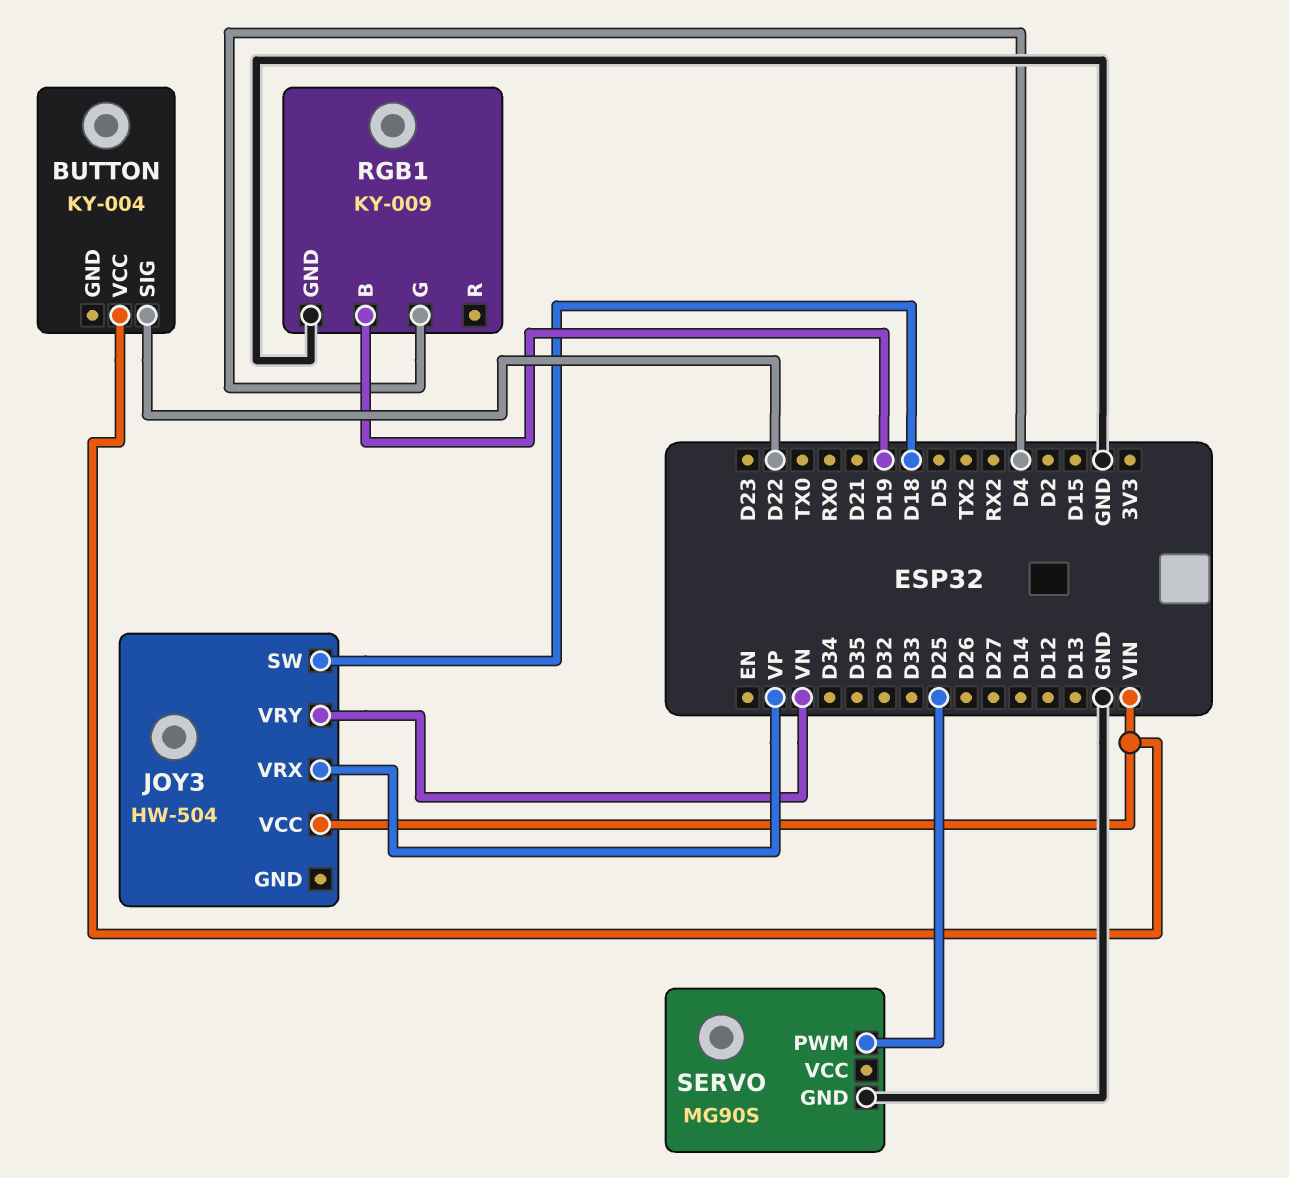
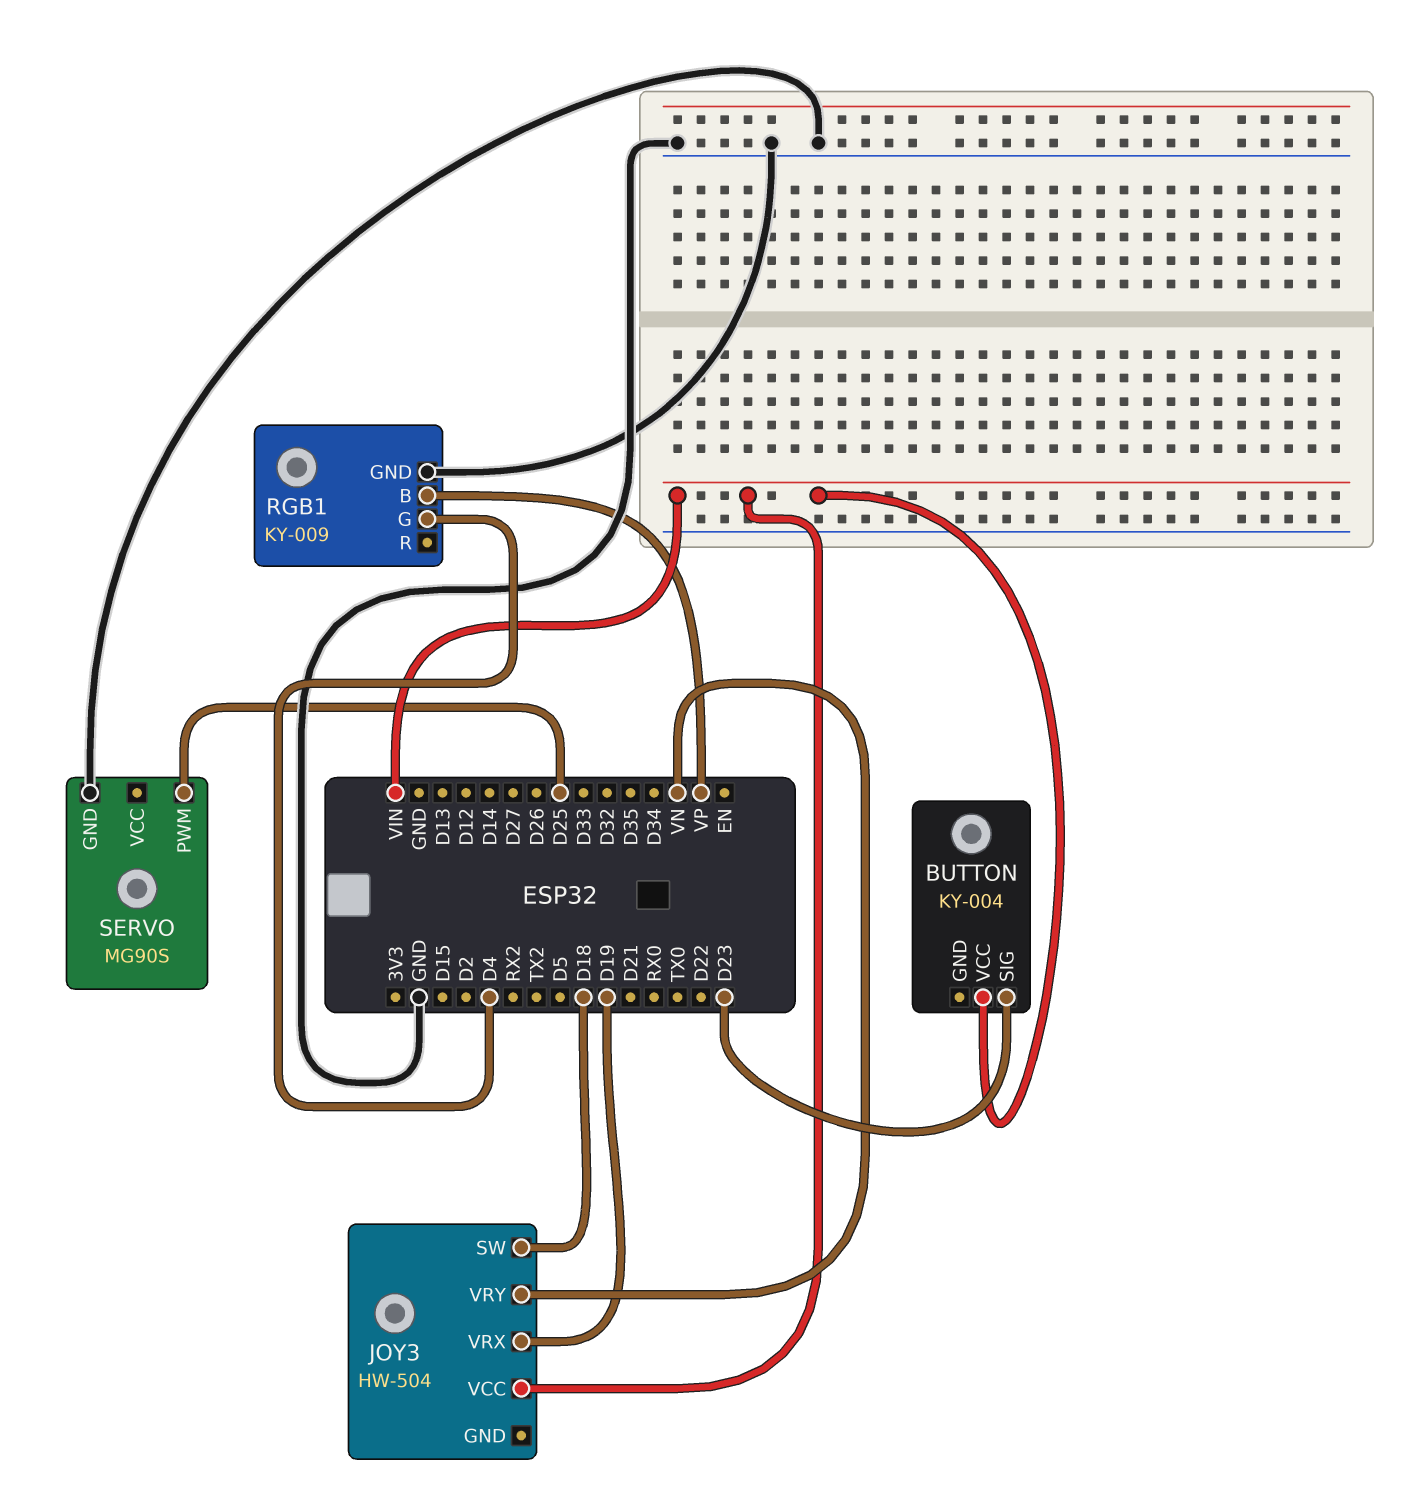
BUTTON pin SIG: D22 -> D23
JOY3 pin VRX: VP -> D19
RGB1 pin B: D19 -> VP

